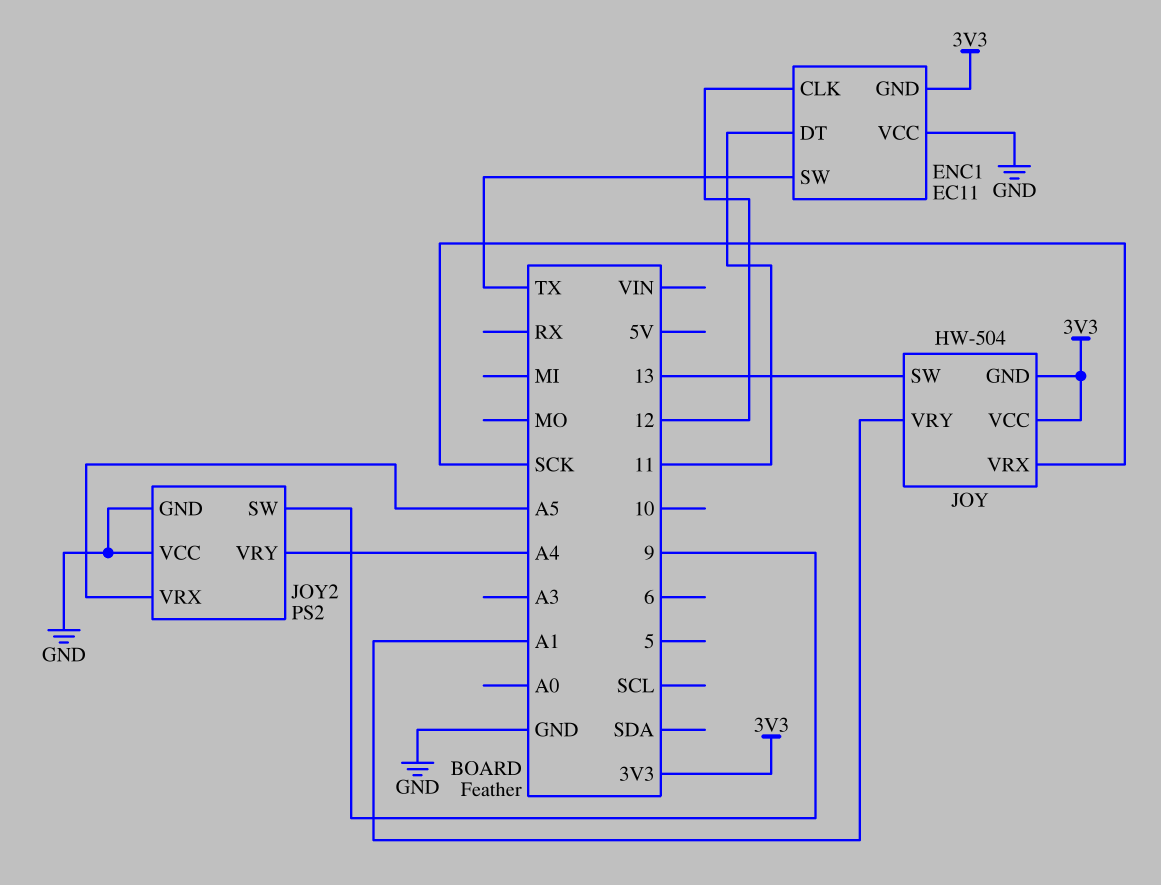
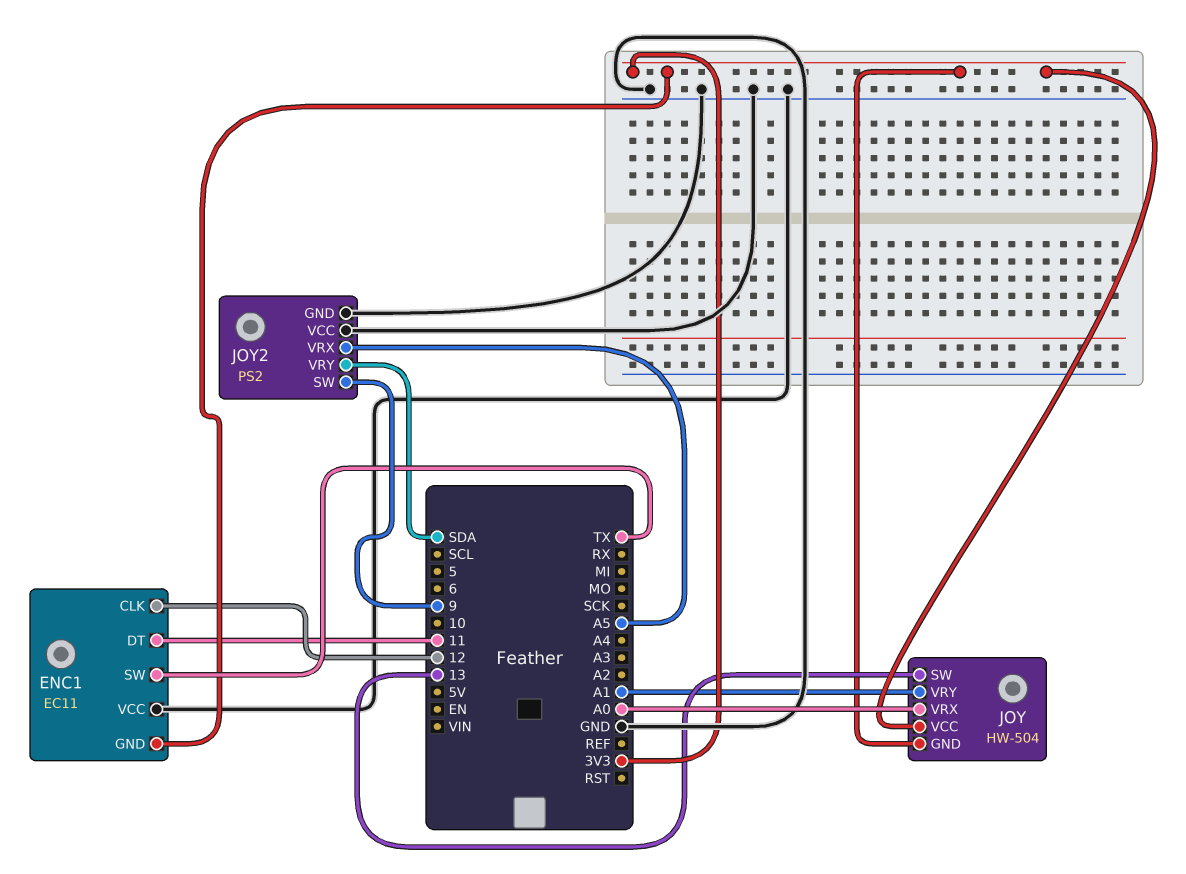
JOY pin VRX: SCK -> A0
JOY2 pin VRY: A4 -> SDA

